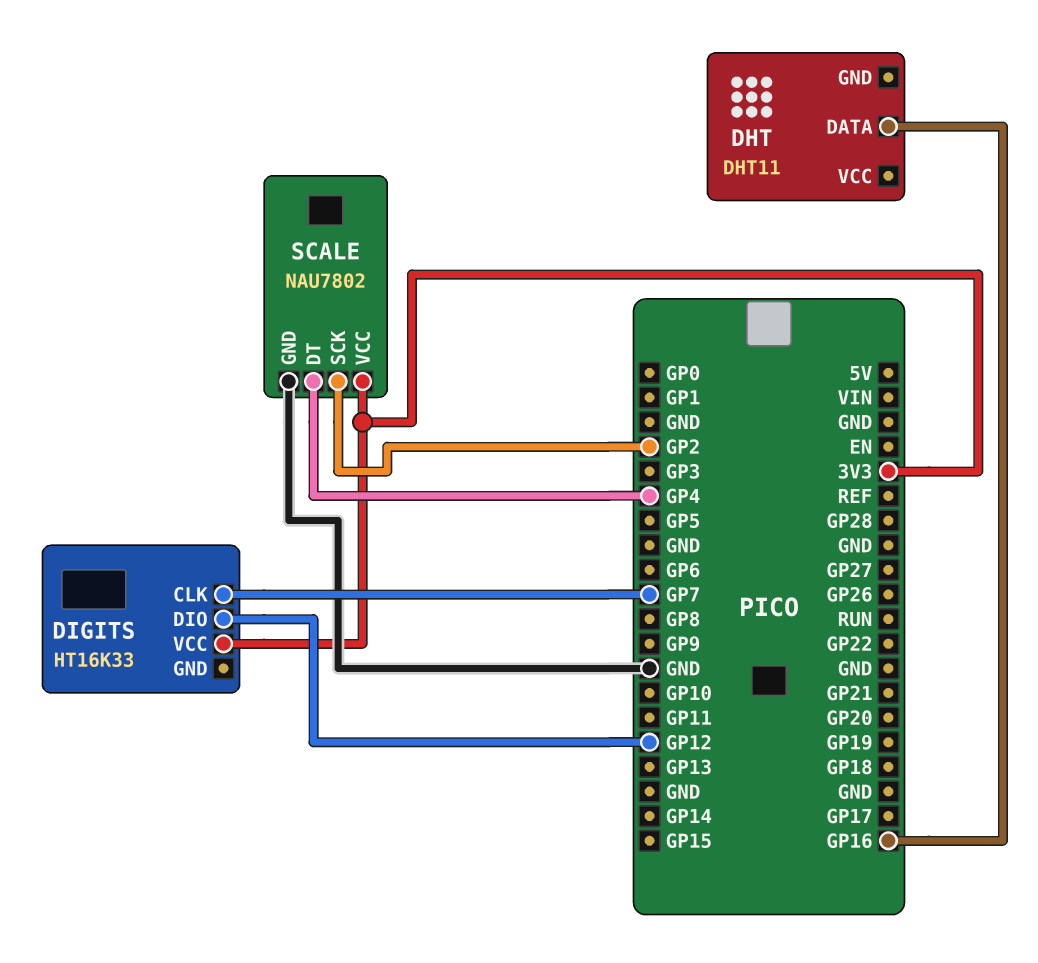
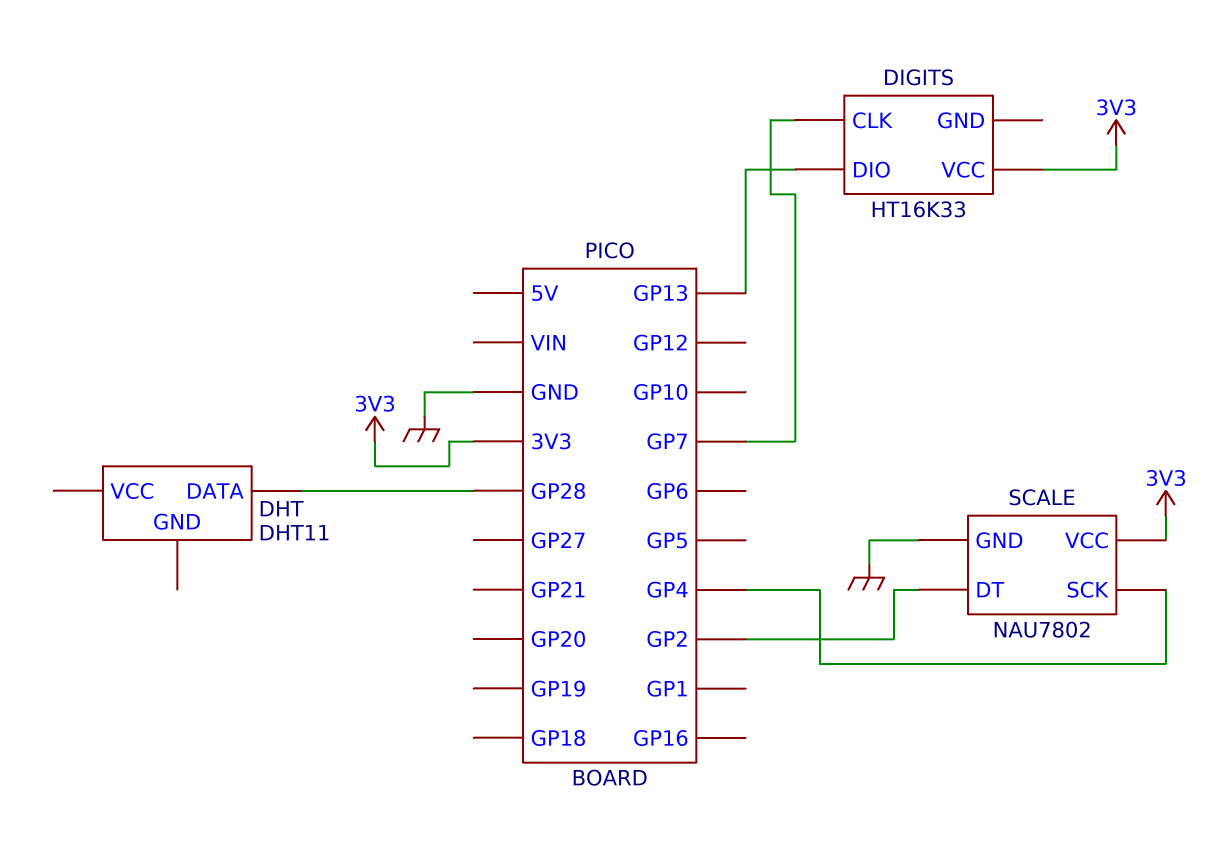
DHT pin DATA: GP16 -> GP28
DIGITS pin DIO: GP12 -> GP13
SCALE pin DT: GP4 -> GP2
SCALE pin SCK: GP2 -> GP4

